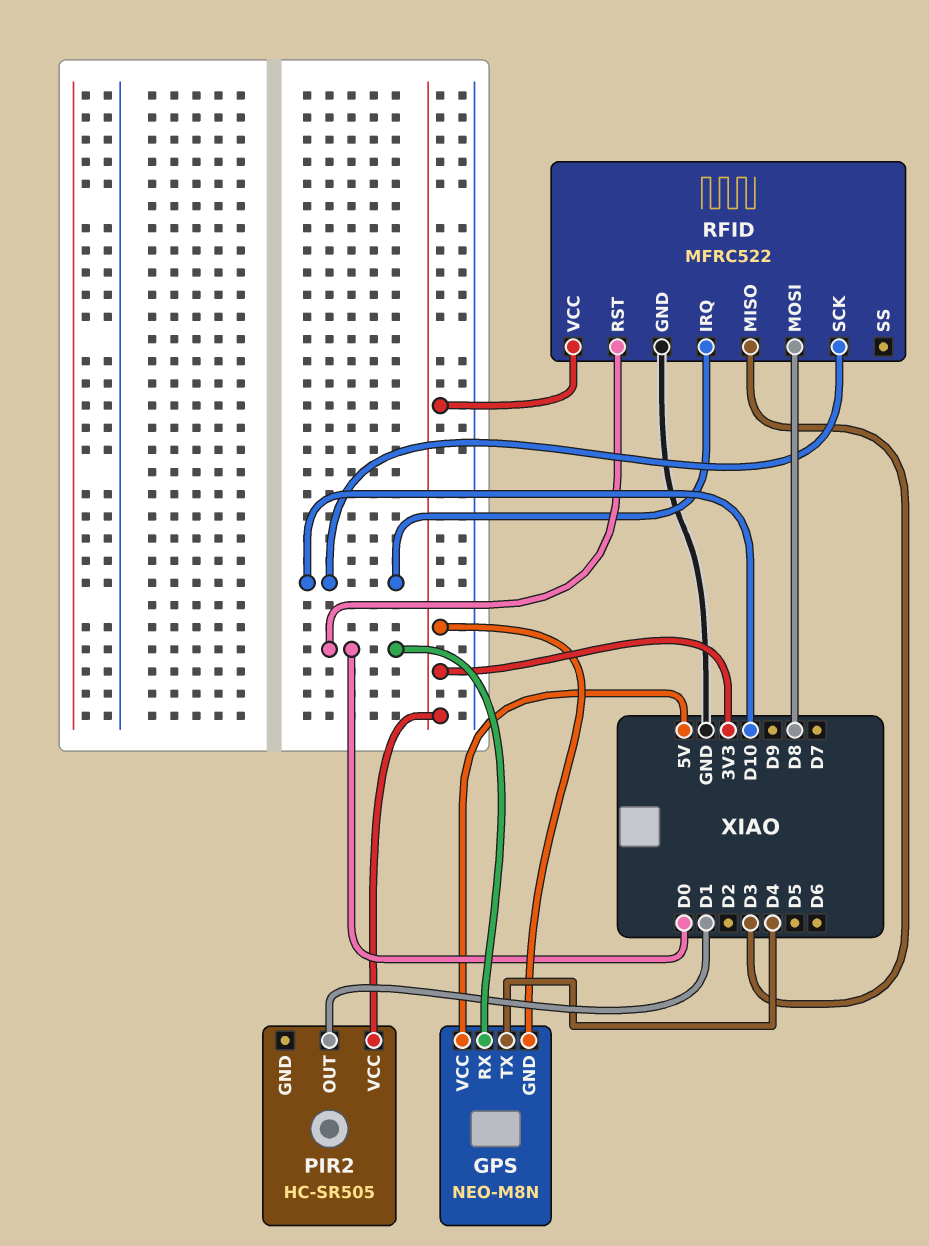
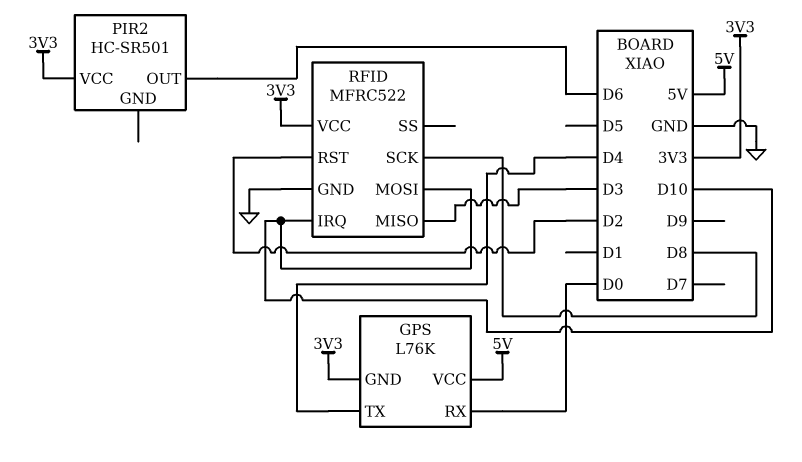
GPS: NEO-M8N -> L76K
PIR2: HC-SR505 -> HC-SR501
PIR2 pin OUT: D1 -> D6
RFID pin MOSI: D8 -> D10
RFID pin RST: D0 -> D2
RFID pin SCK: D10 -> D8

